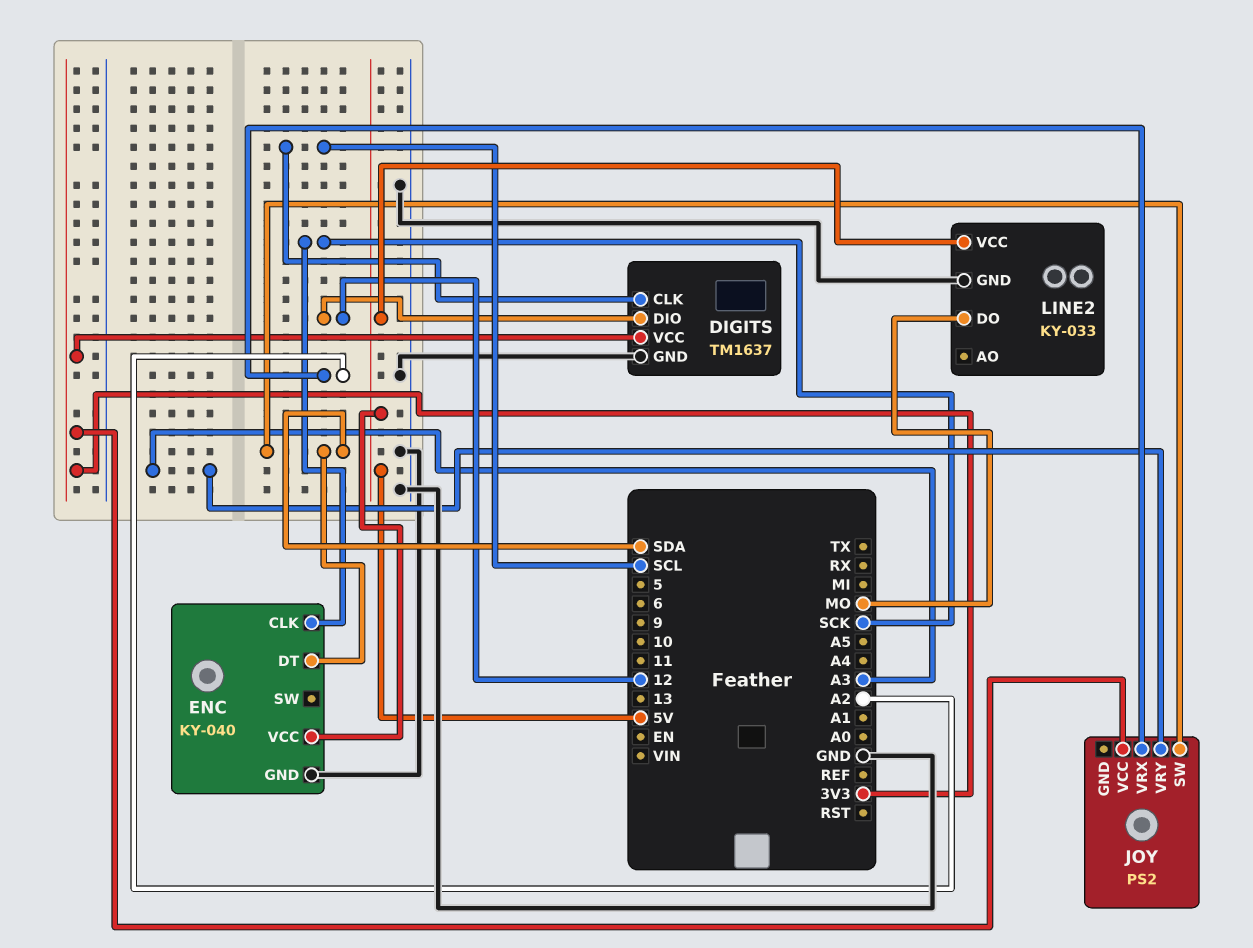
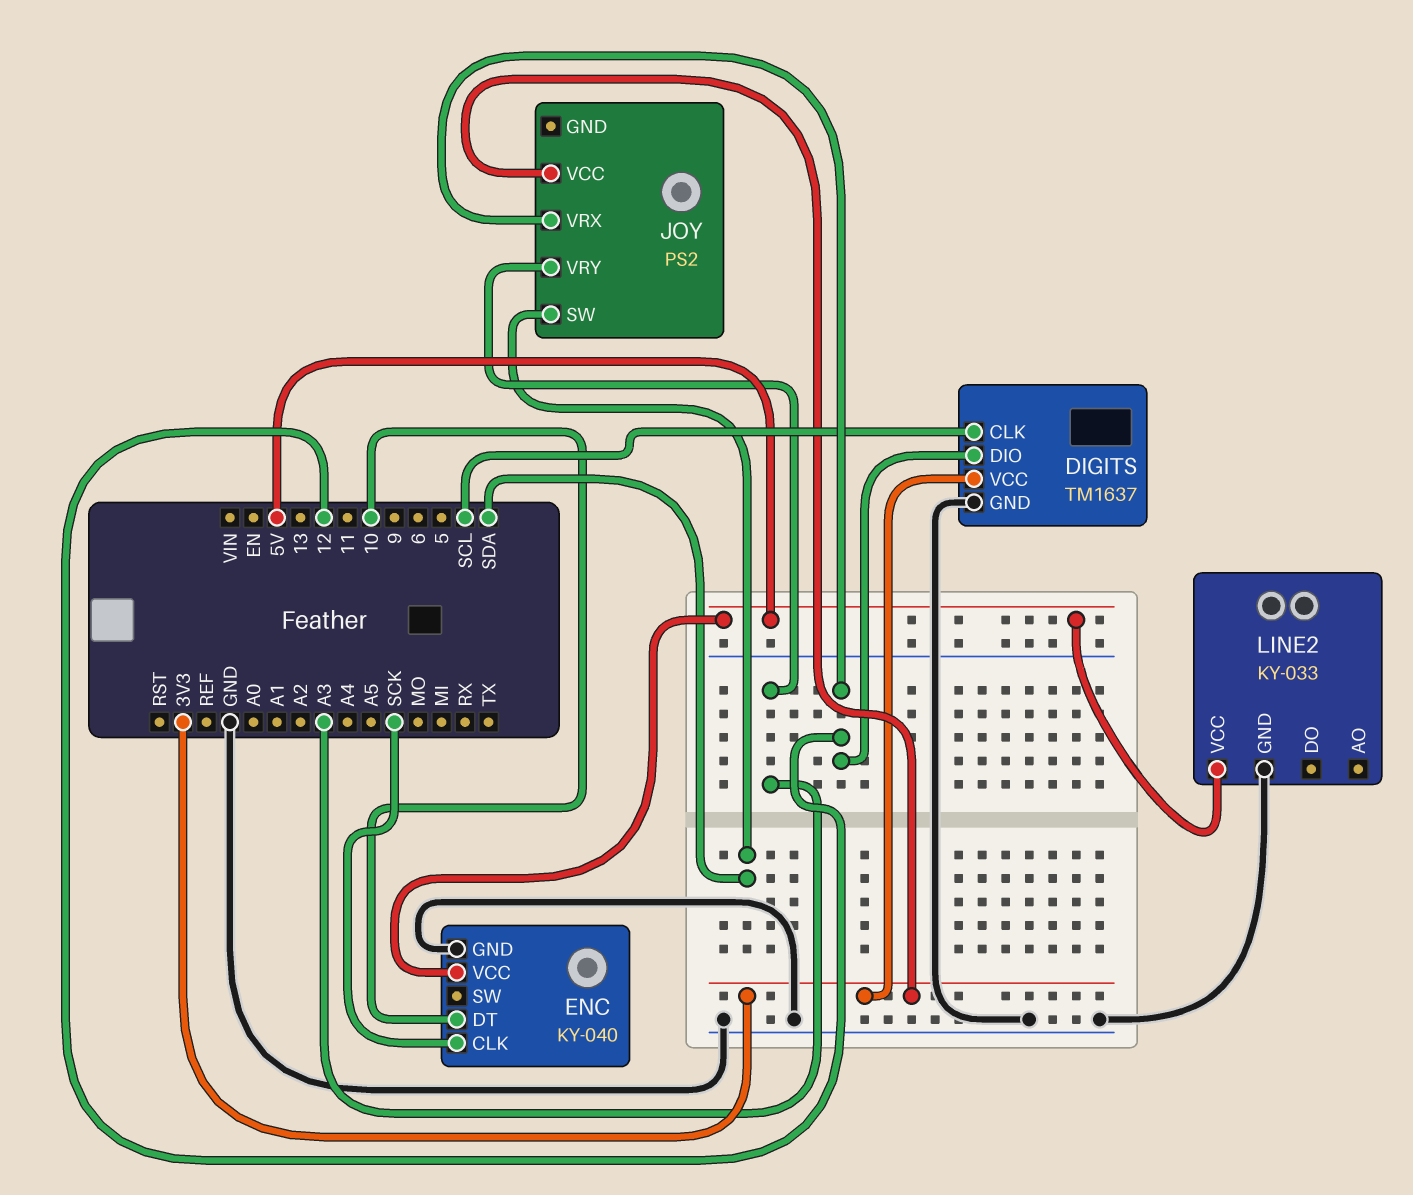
ENC pin DT: SDA -> 10
JOY pin VRX: A2 -> 12
LINE2 pin DO: MO -> none

